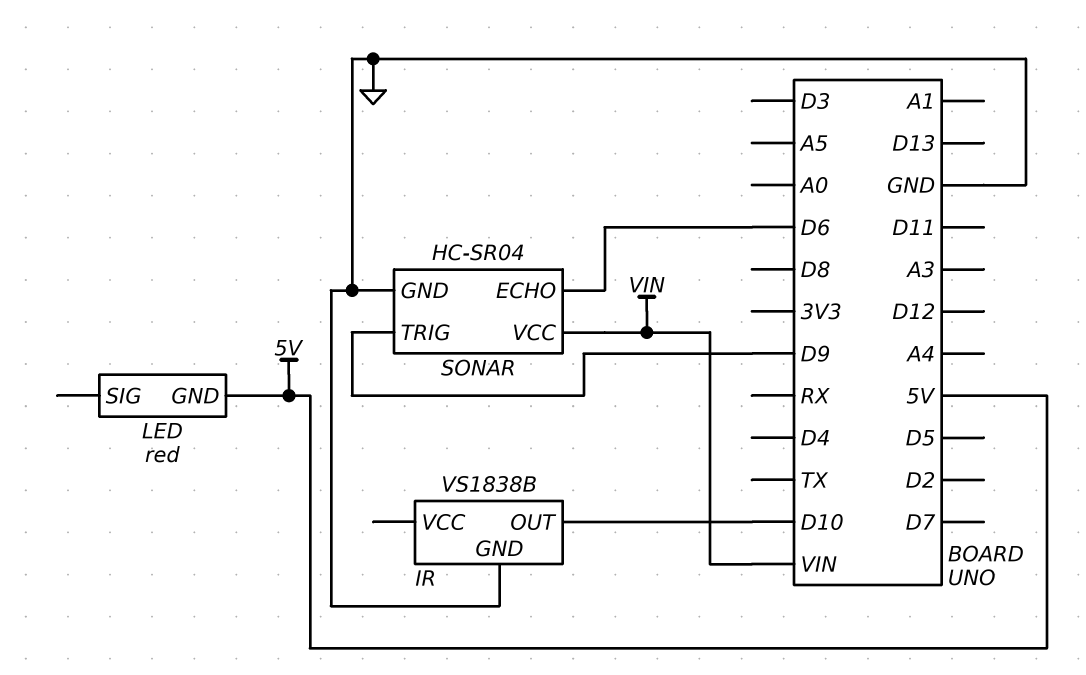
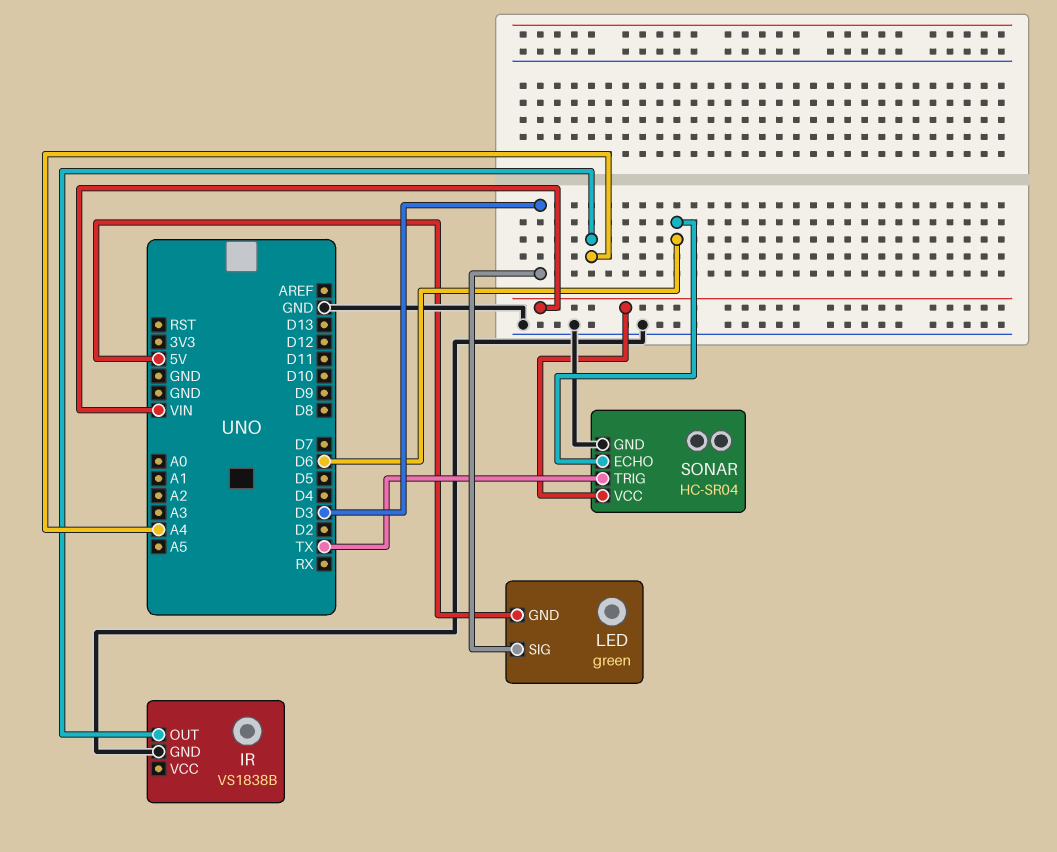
IR pin OUT: D10 -> A4
LED: red -> green
LED pin SIG: none -> D3
SONAR pin TRIG: D9 -> TX

